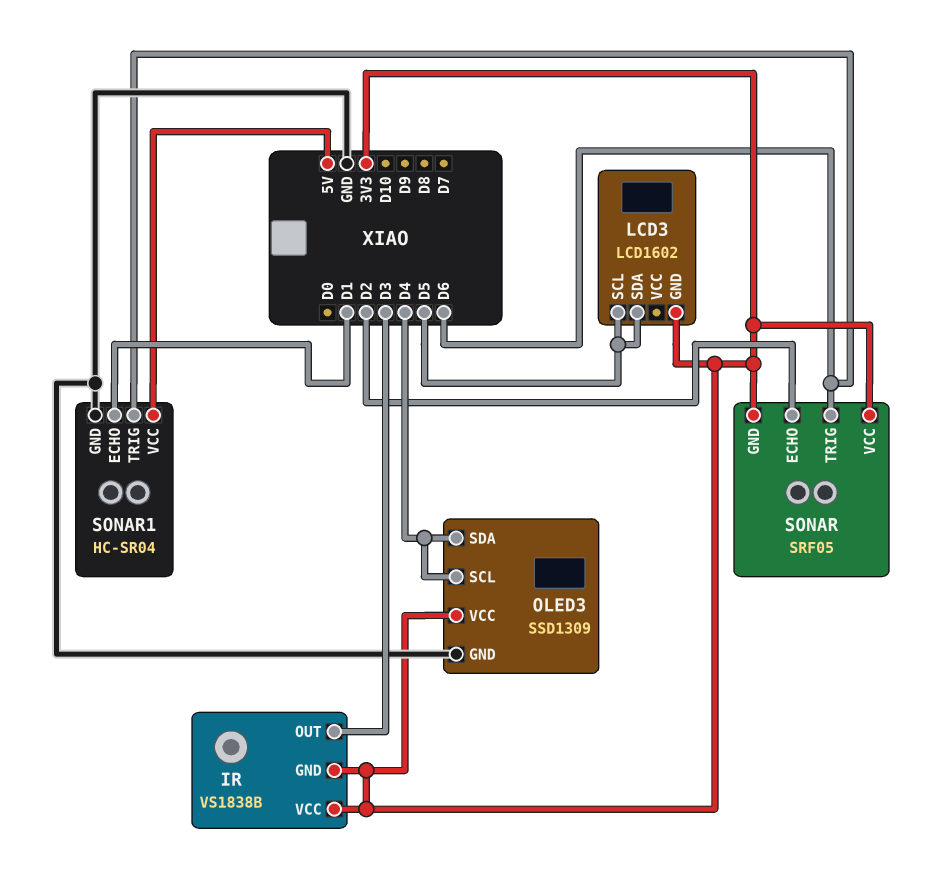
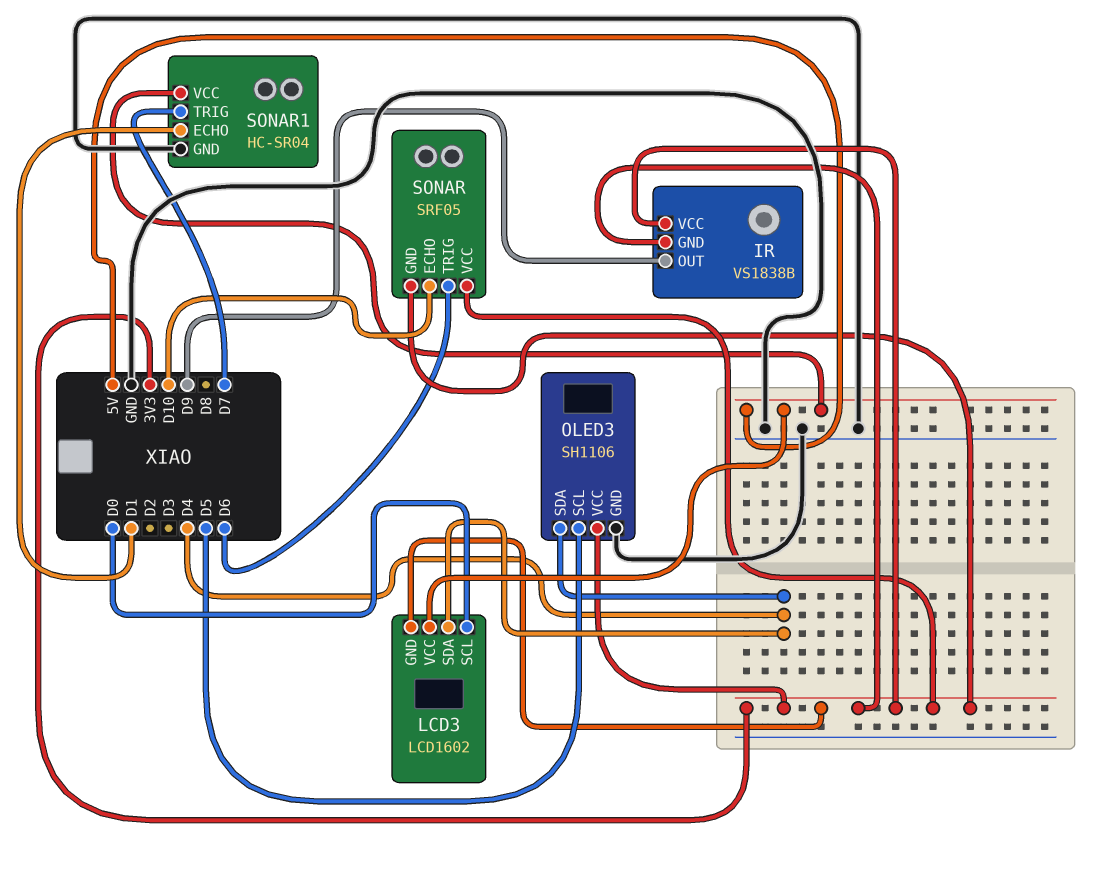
IR pin OUT: D3 -> D9
LCD3 pin SCL: D5 -> D0
LCD3 pin SDA: D5 -> D4
LCD3 pin VCC: none -> 5V
OLED3: SSD1309 -> SH1106
OLED3 pin SCL: D4 -> D5
SONAR pin ECHO: D2 -> D10
SONAR1 pin TRIG: D6 -> D7

